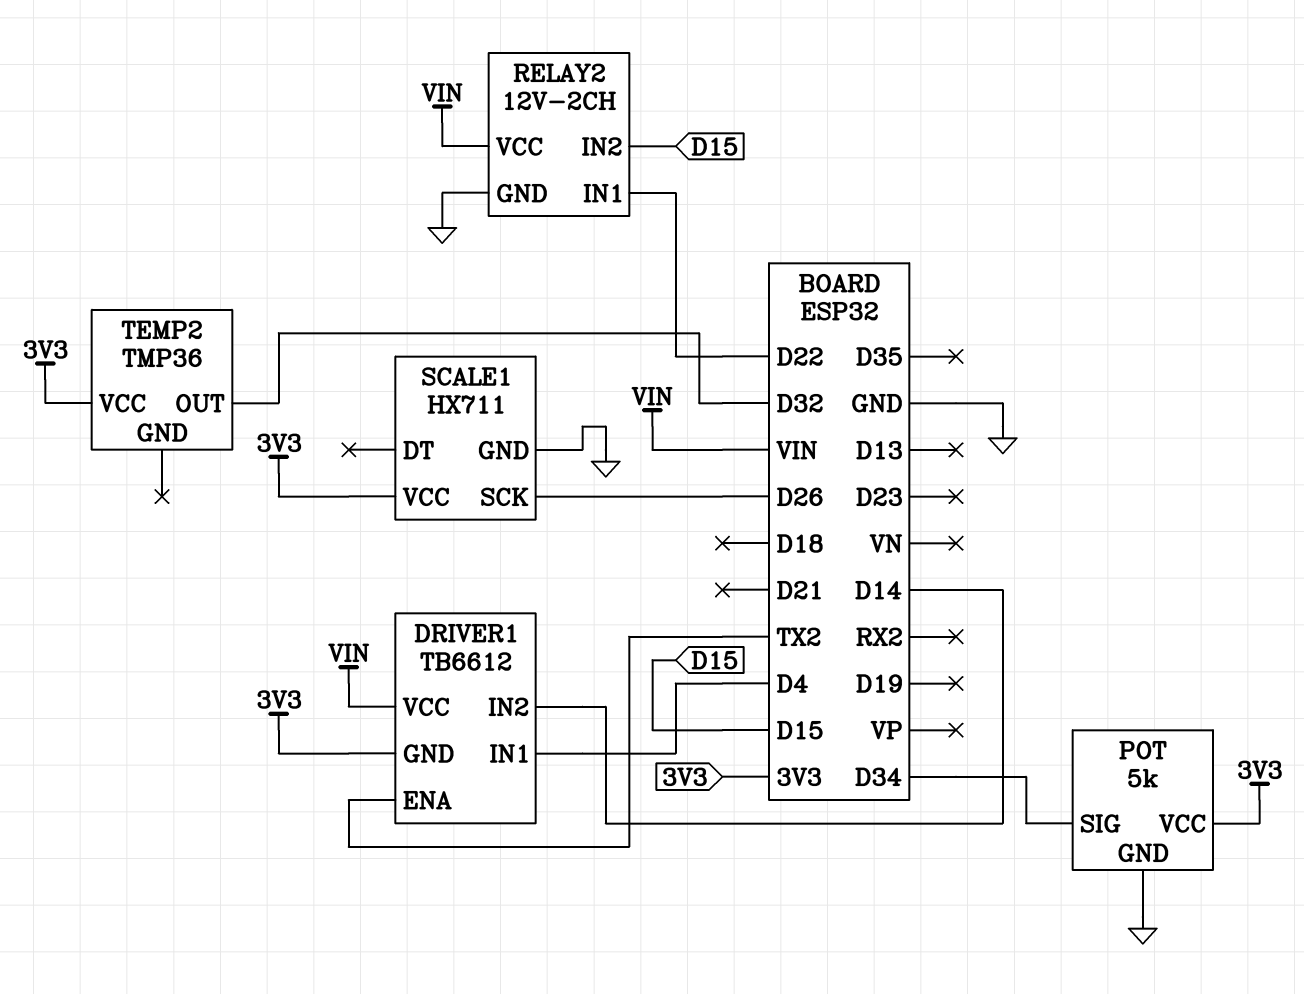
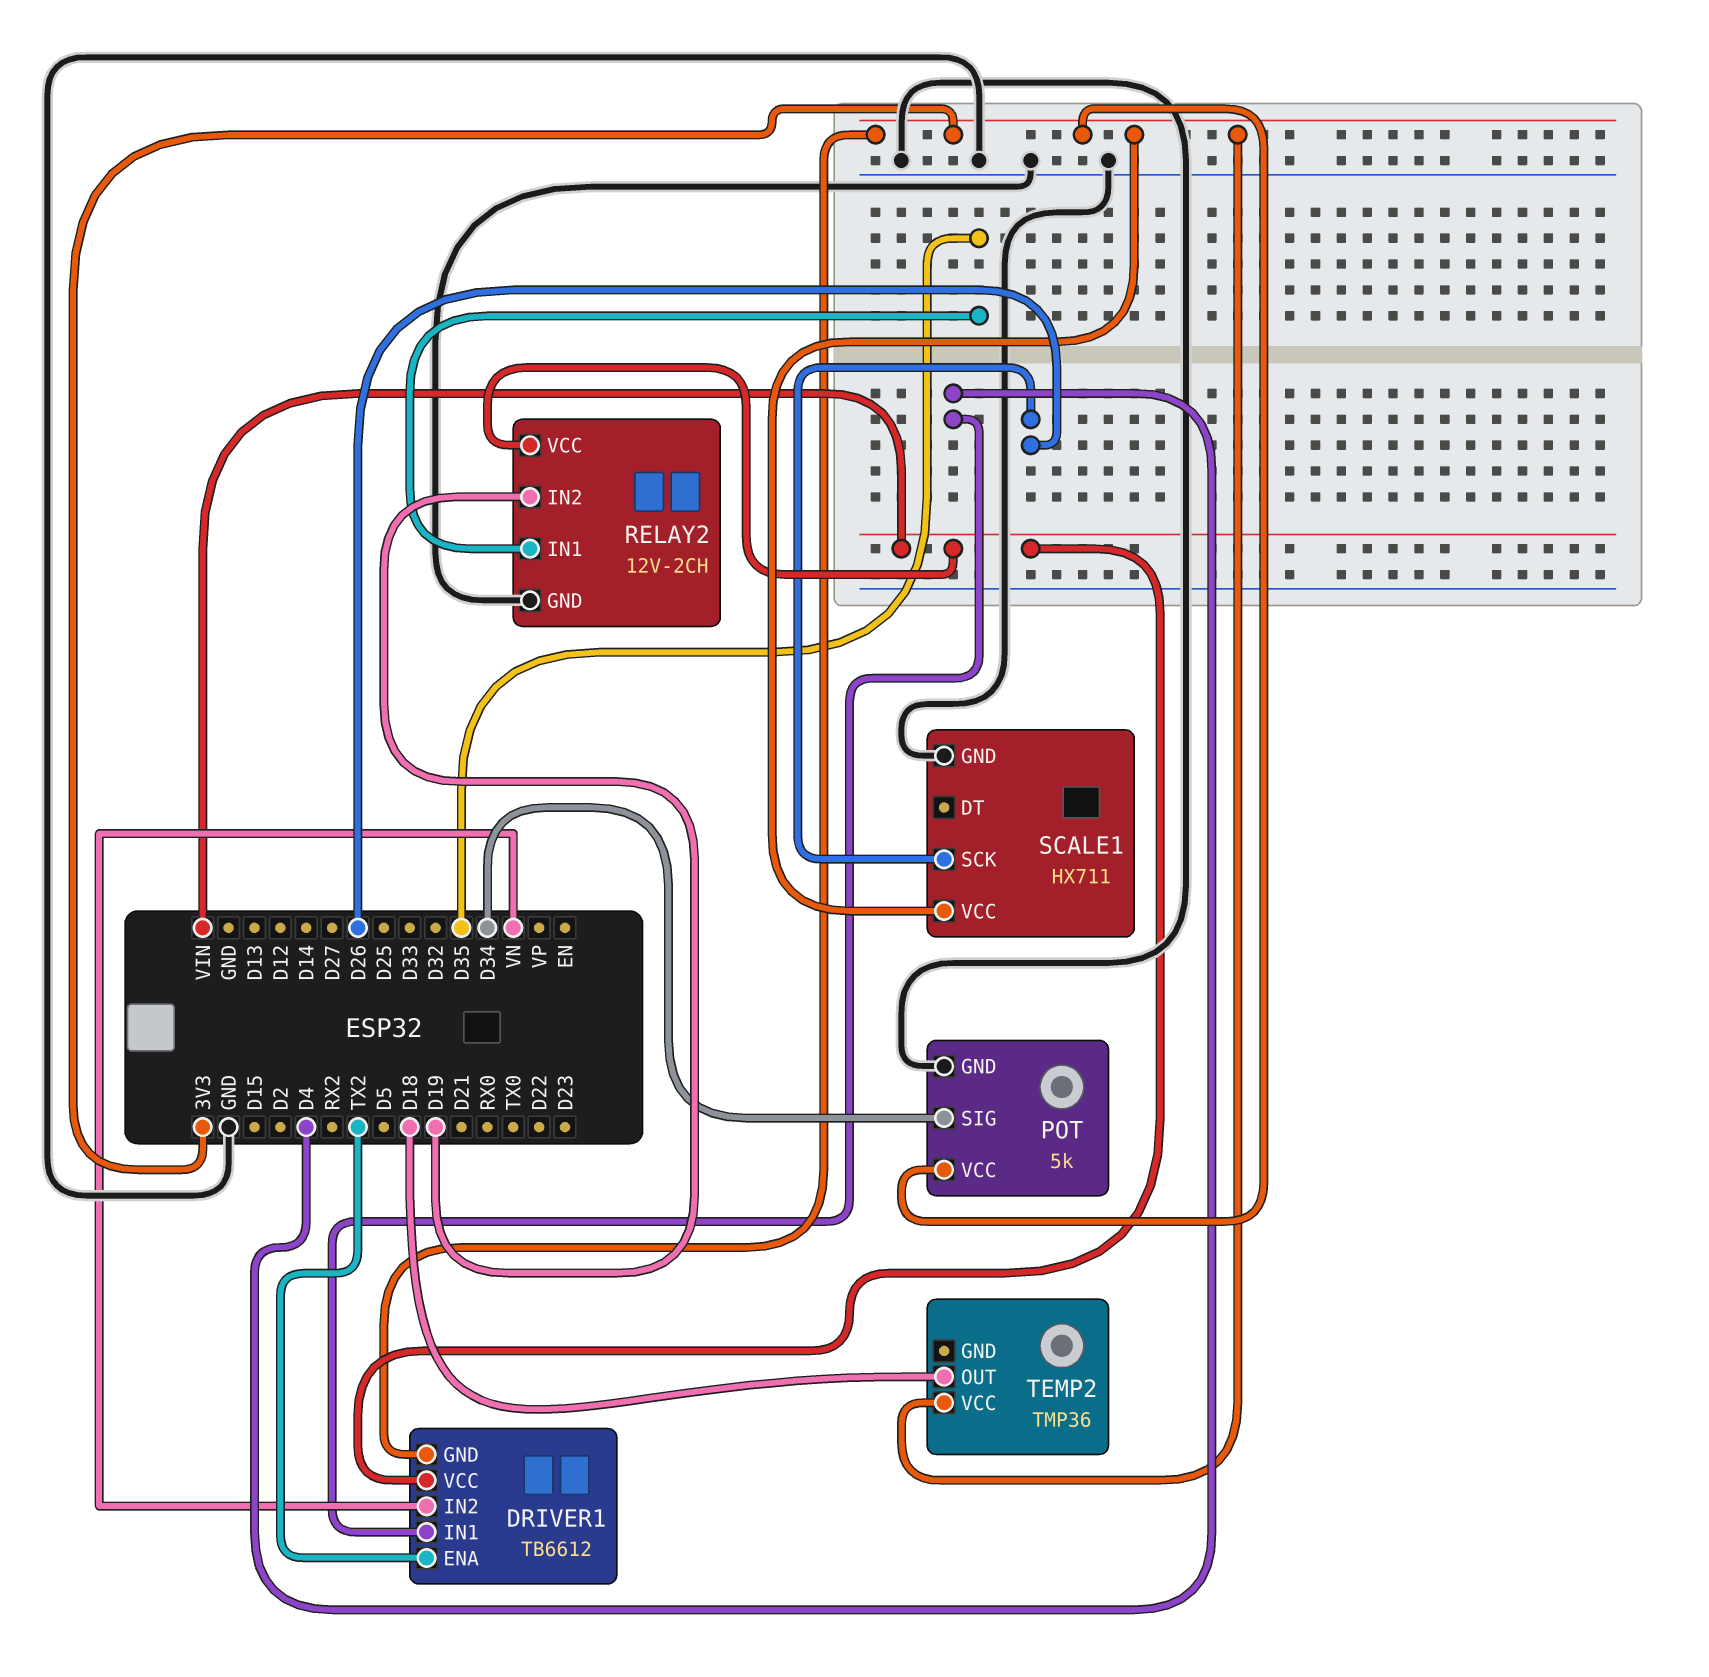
DRIVER1 pin IN2: D14 -> VN
RELAY2 pin IN1: D22 -> D35
RELAY2 pin IN2: D15 -> D19
TEMP2 pin OUT: D32 -> D18

